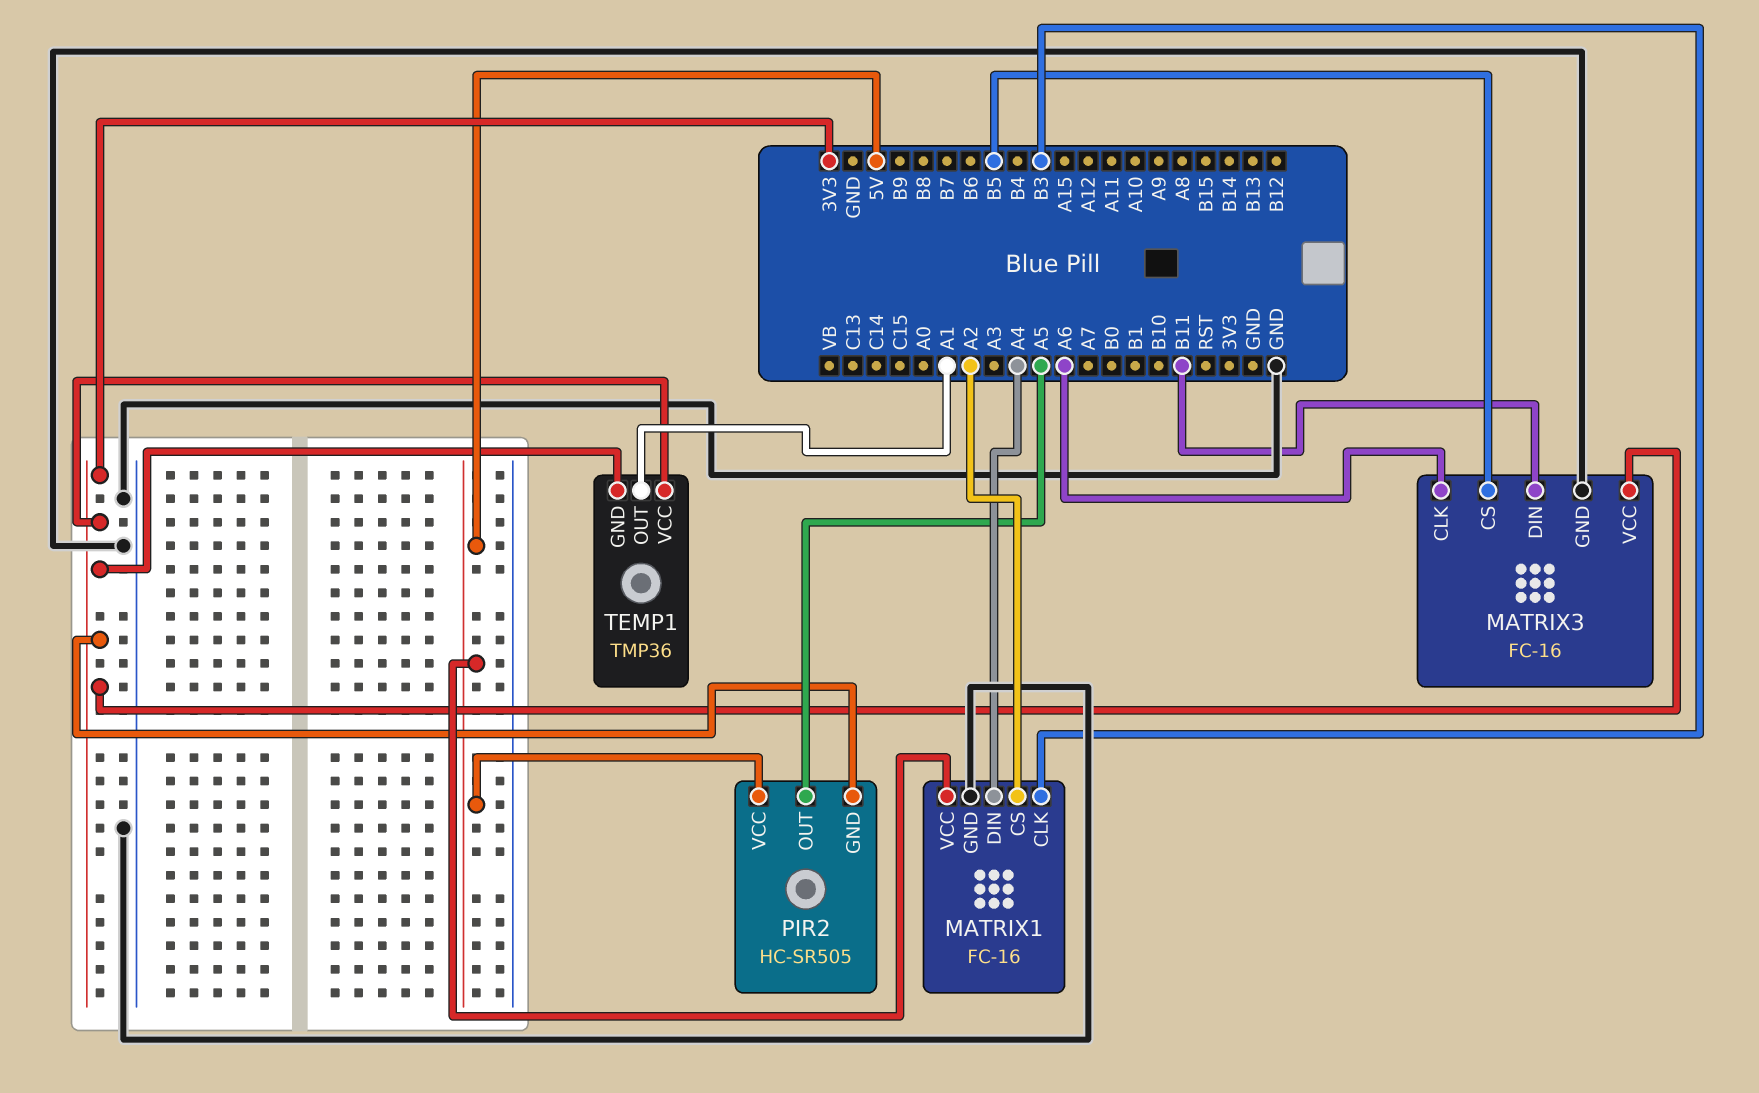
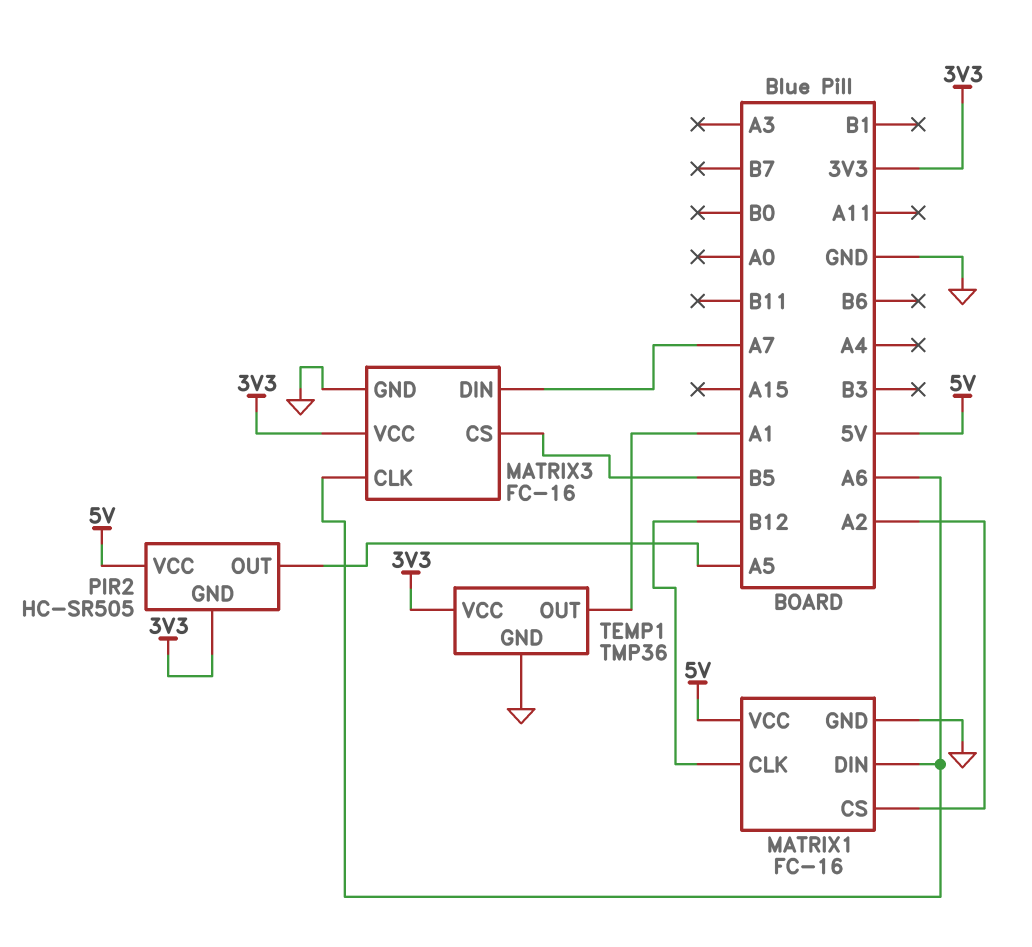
MATRIX1 pin CLK: B3 -> B12
MATRIX1 pin DIN: A4 -> A6
MATRIX3 pin DIN: B11 -> A7
TEMP1 pin GND: 3V3 -> GND

